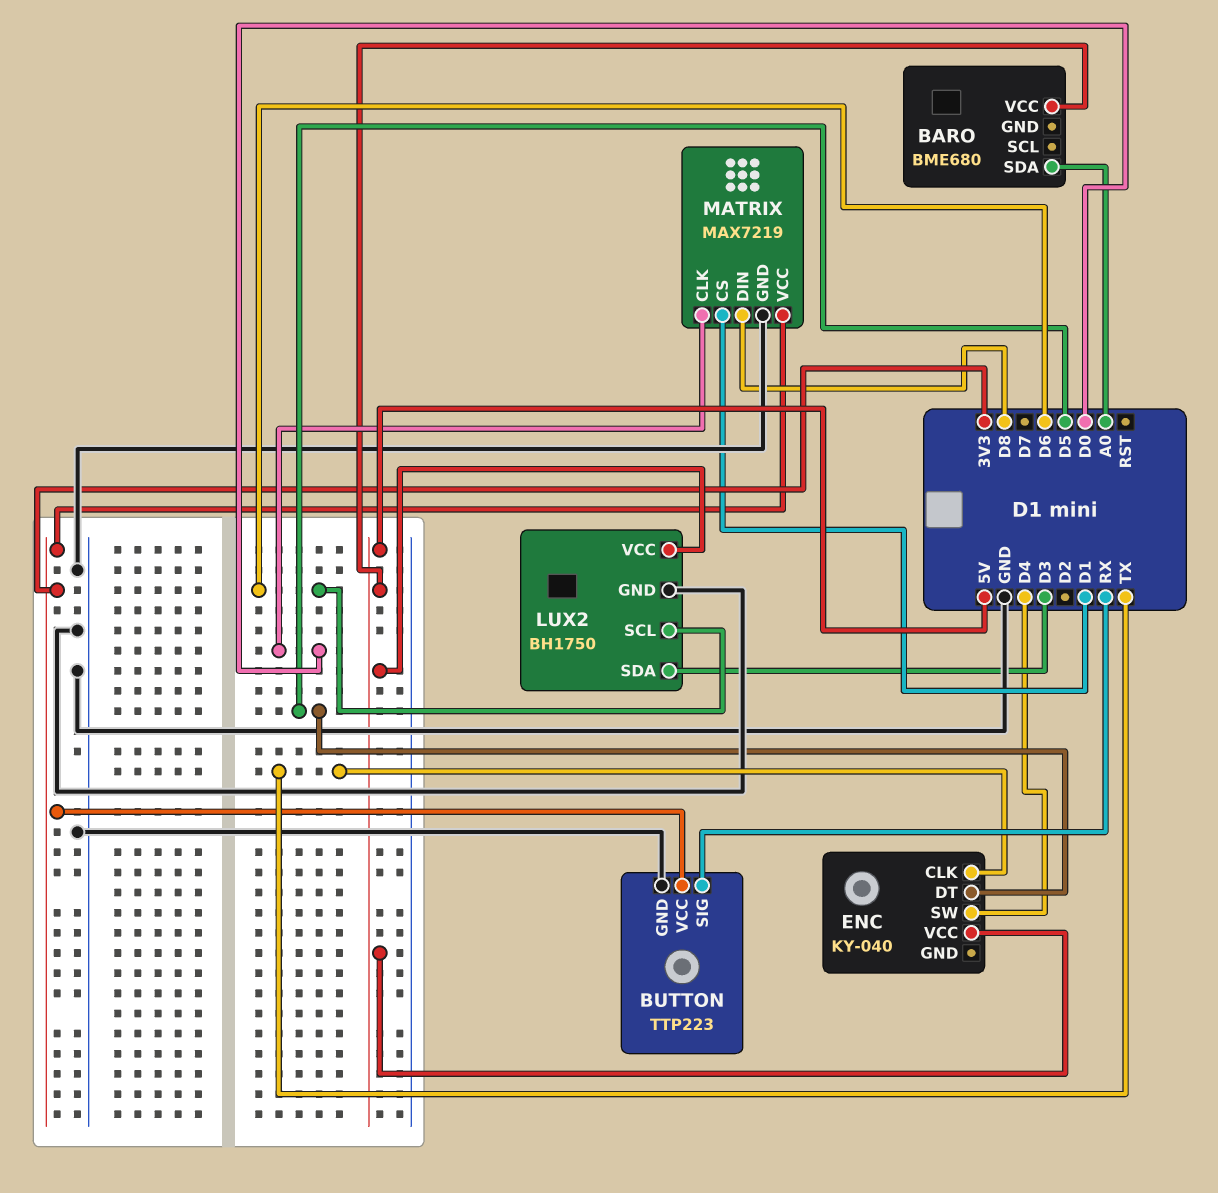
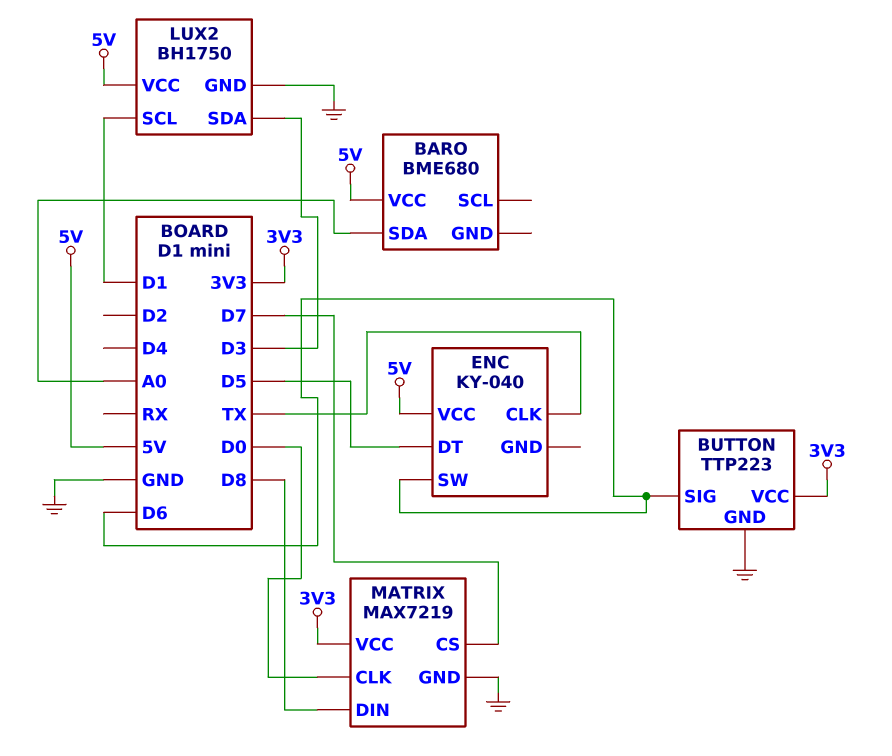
BUTTON pin SIG: RX -> D6
ENC pin SW: D4 -> D6
LUX2 pin SCL: D6 -> D1
MATRIX pin CS: D1 -> D7

